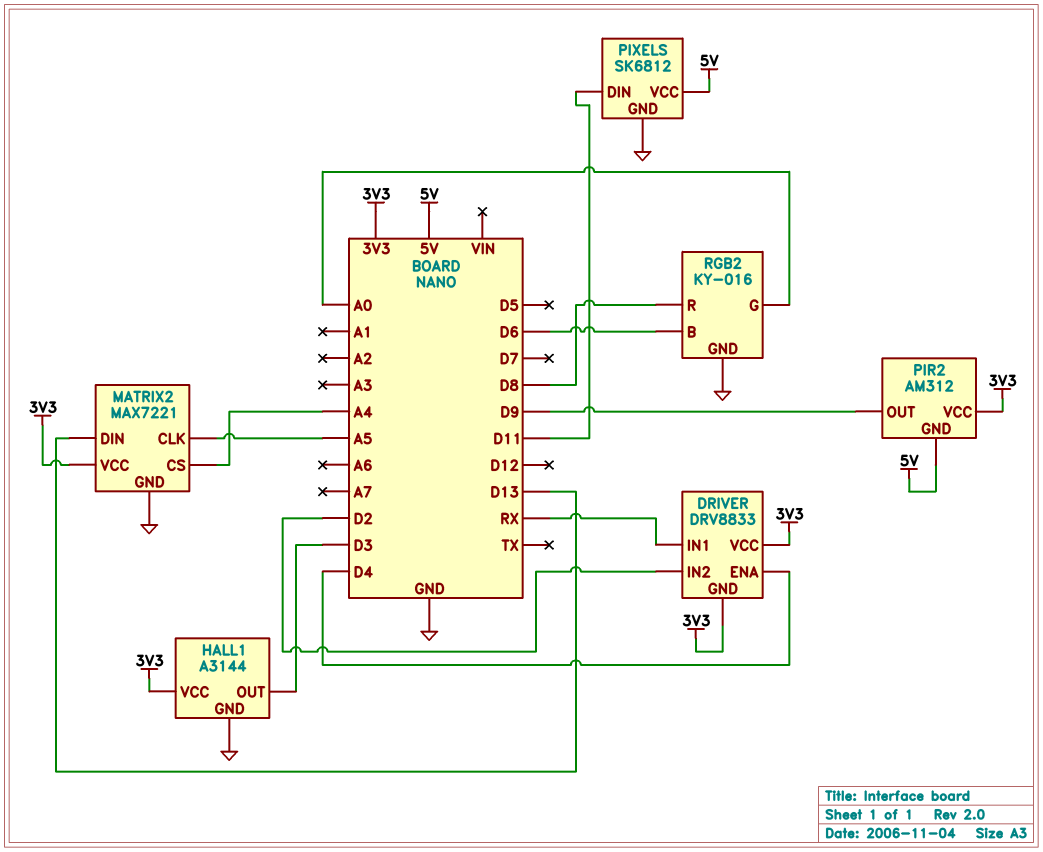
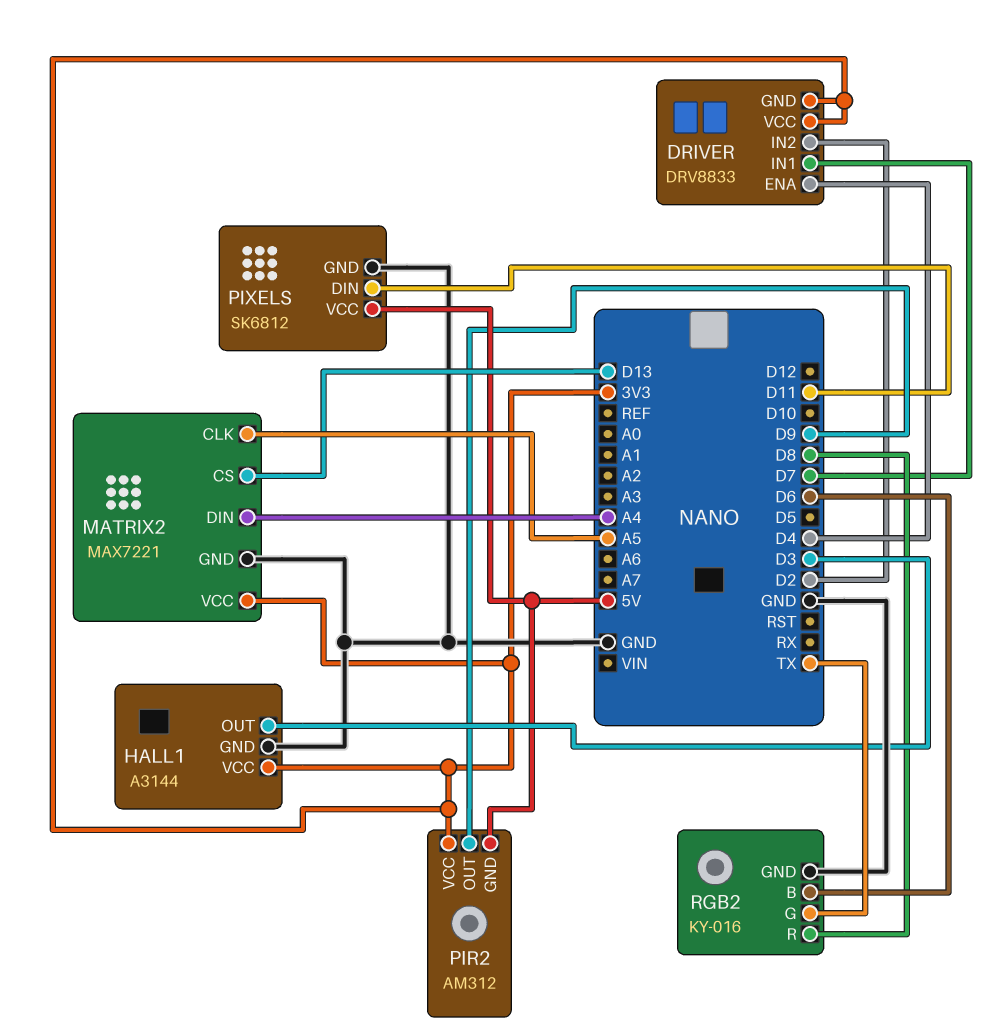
DRIVER pin IN1: RX -> D7
MATRIX2 pin CS: A4 -> D13
MATRIX2 pin DIN: D13 -> A4
RGB2 pin G: A0 -> TX

